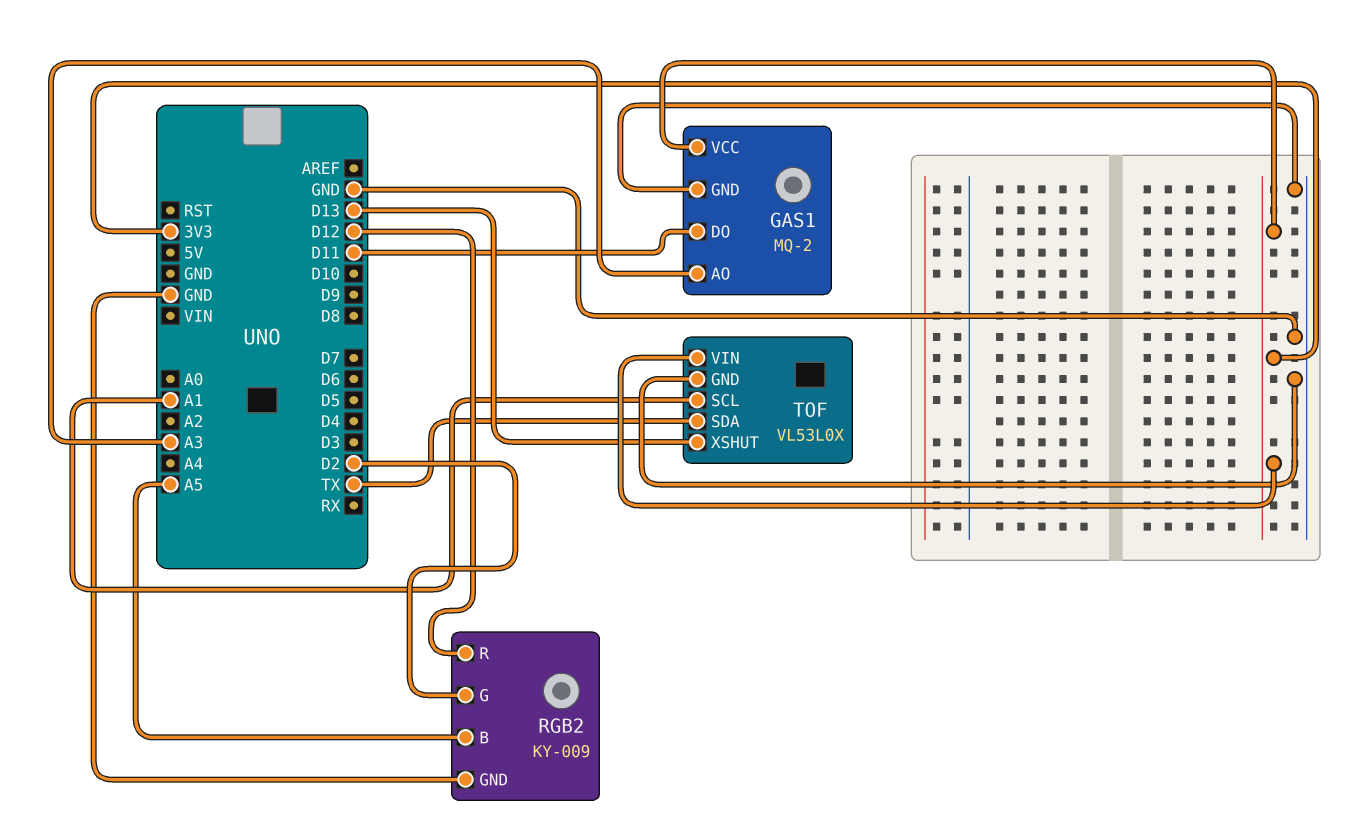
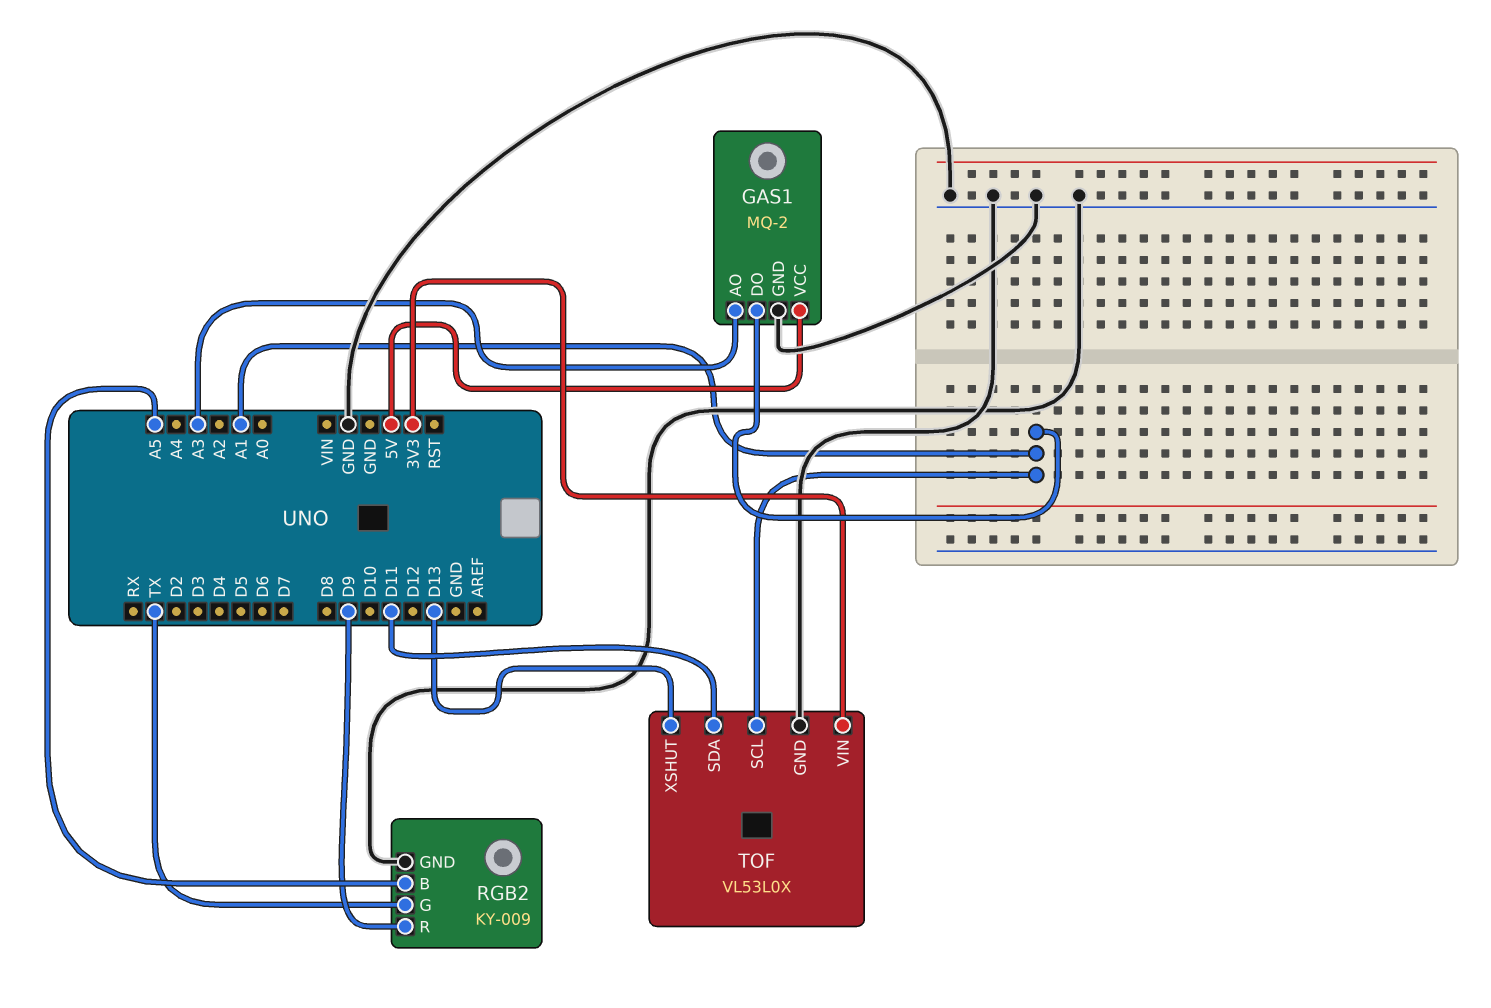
GAS1 pin DO: D11 -> A1
GAS1 pin VCC: 3V3 -> 5V
RGB2 pin G: D2 -> TX
RGB2 pin R: D12 -> D9
TOF pin SDA: TX -> D11

